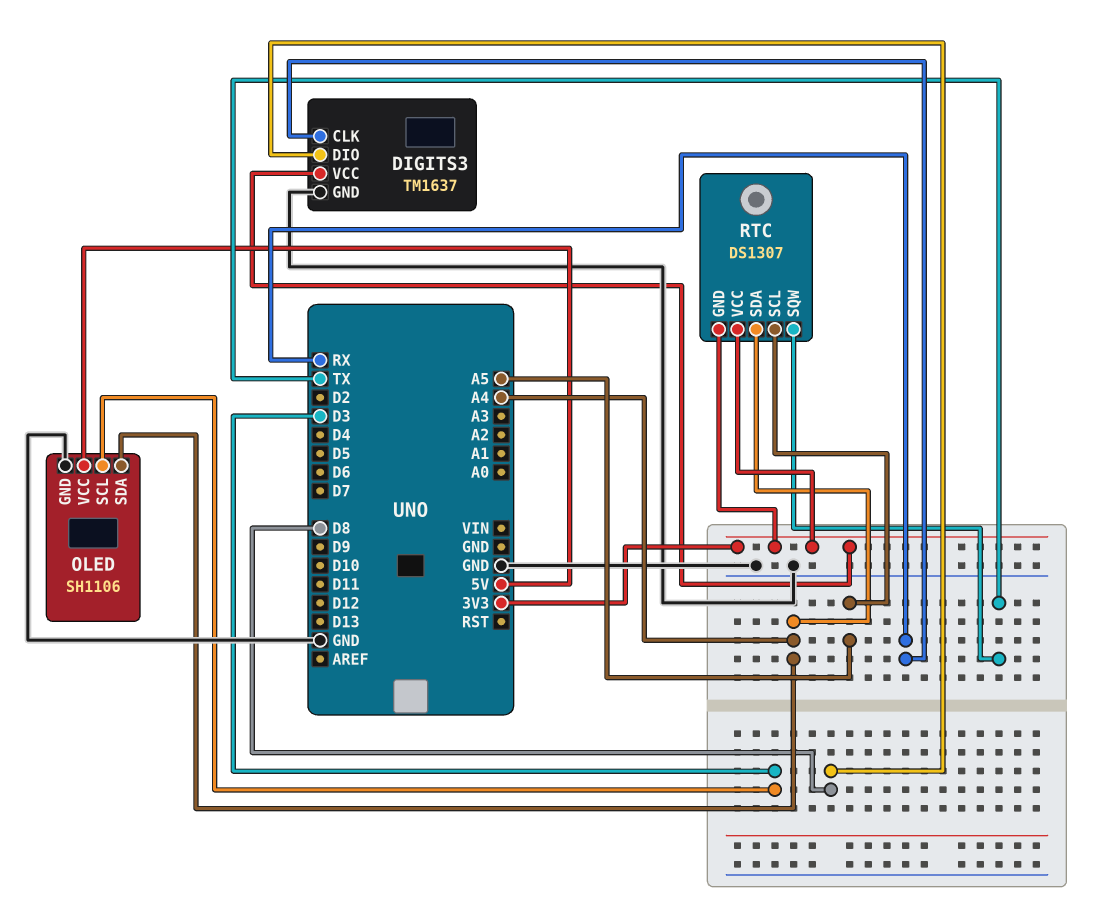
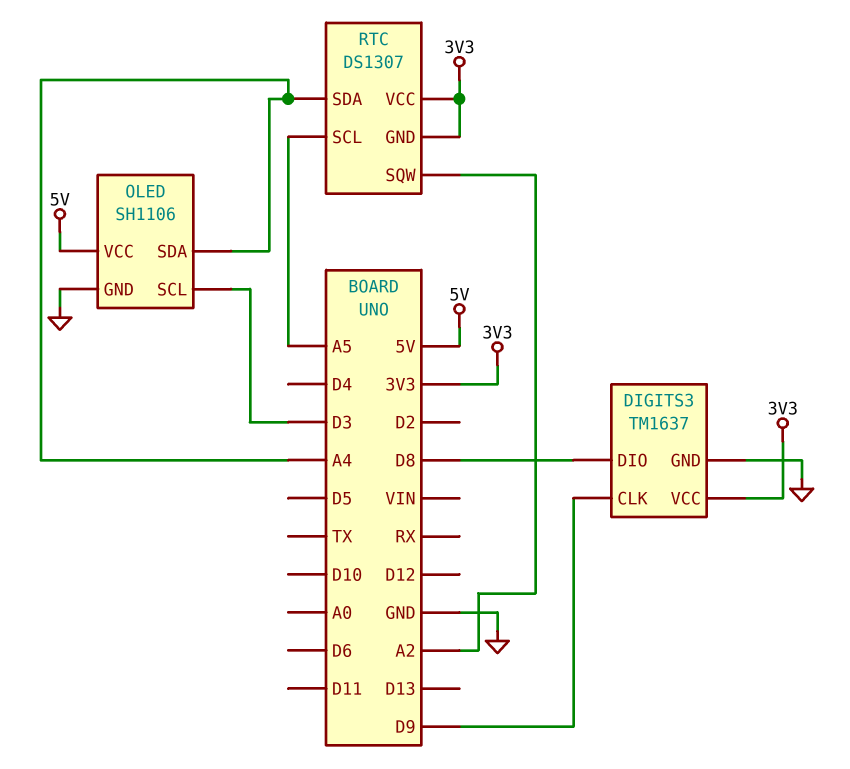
DIGITS3 pin CLK: RX -> D9
RTC pin SQW: TX -> A2

